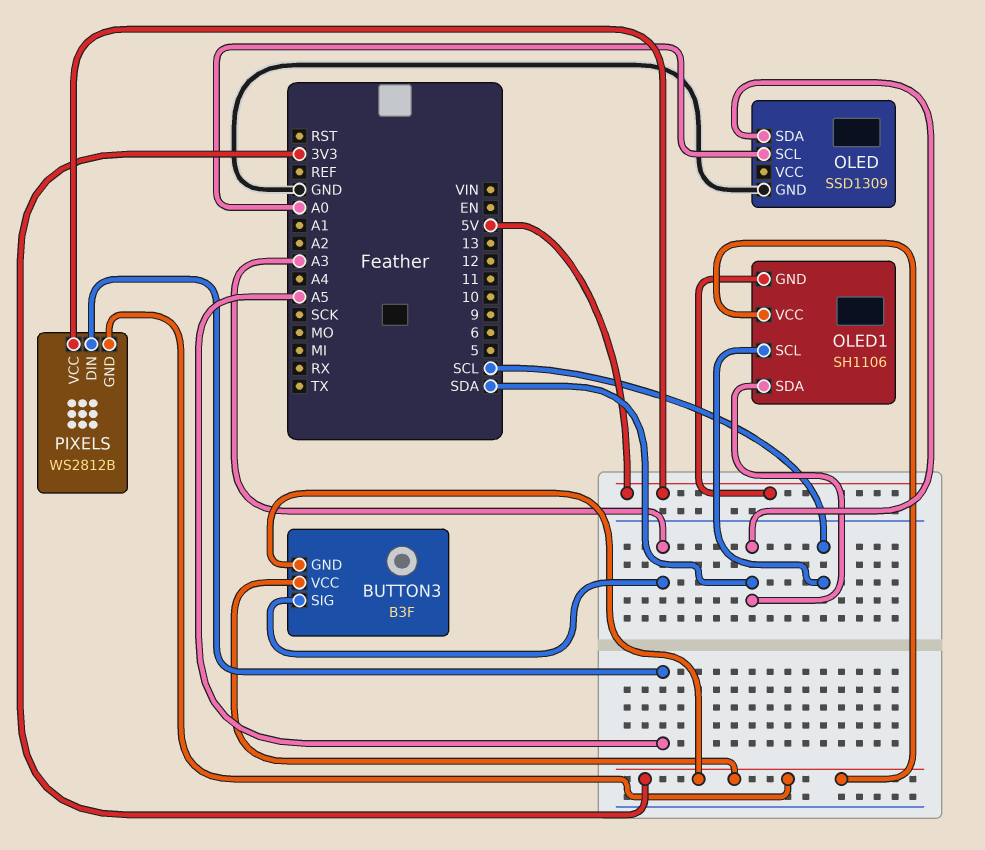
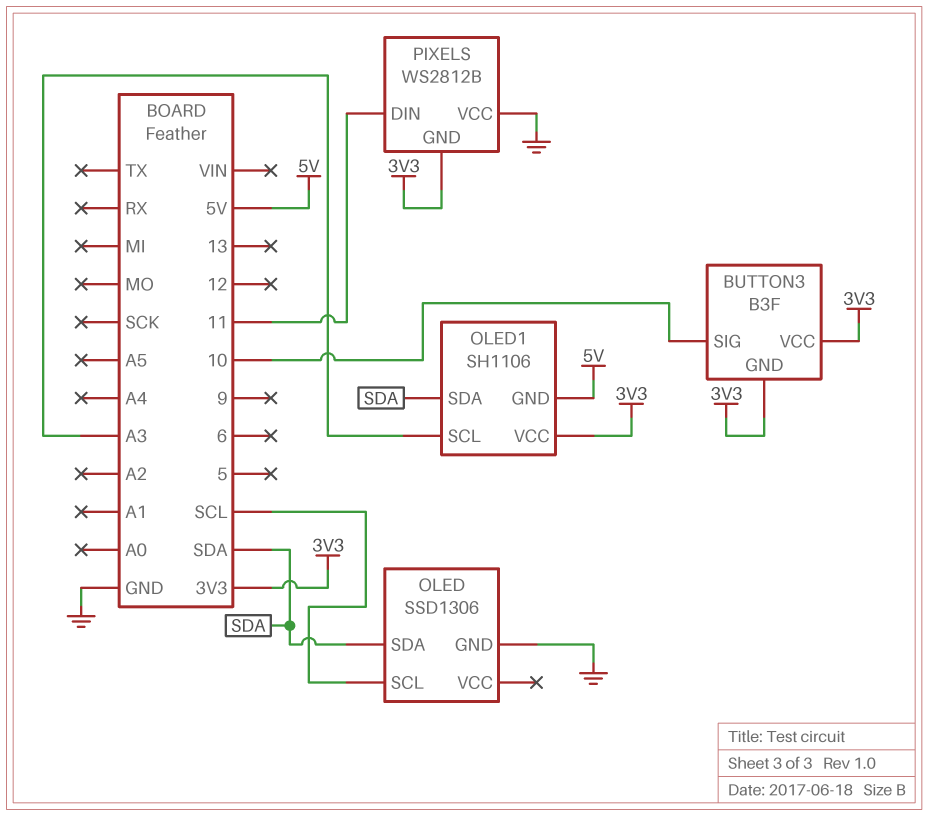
BUTTON3 pin SIG: A3 -> 10
OLED: SSD1309 -> SSD1306
OLED pin SCL: A0 -> SCL
OLED1 pin SCL: SCL -> A3
PIXELS pin DIN: A5 -> 11
PIXELS pin VCC: 5V -> GND

